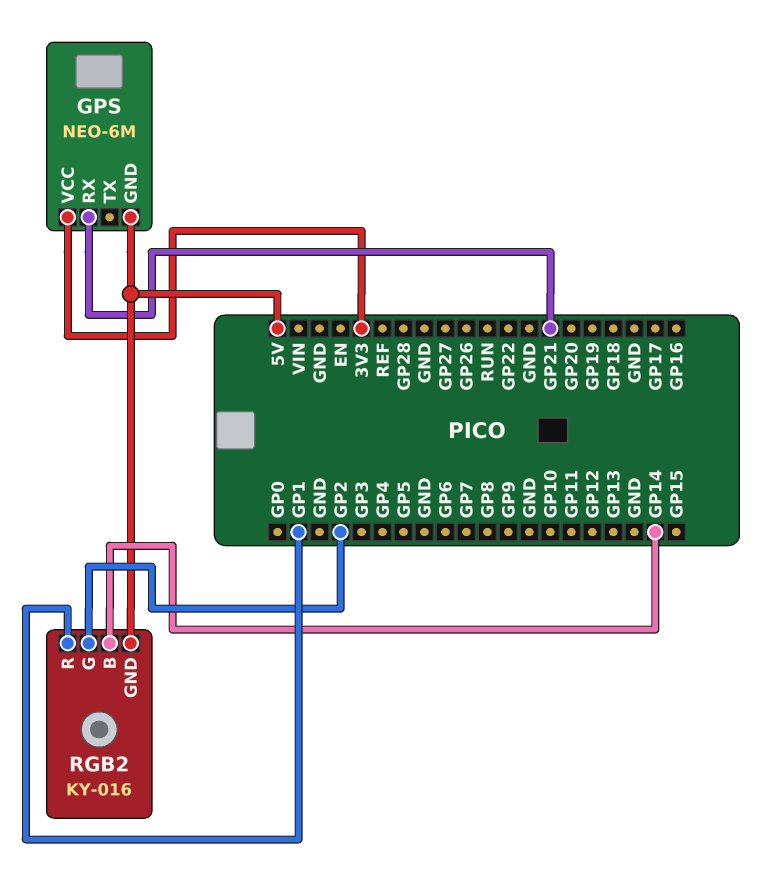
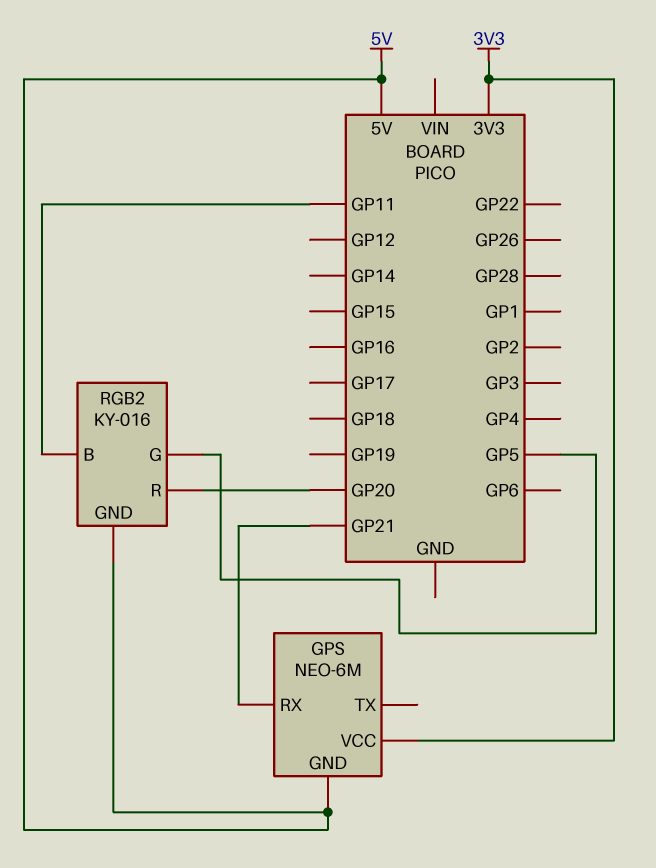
RGB2 pin B: GP14 -> GP11
RGB2 pin G: GP2 -> GP5
RGB2 pin R: GP1 -> GP20

